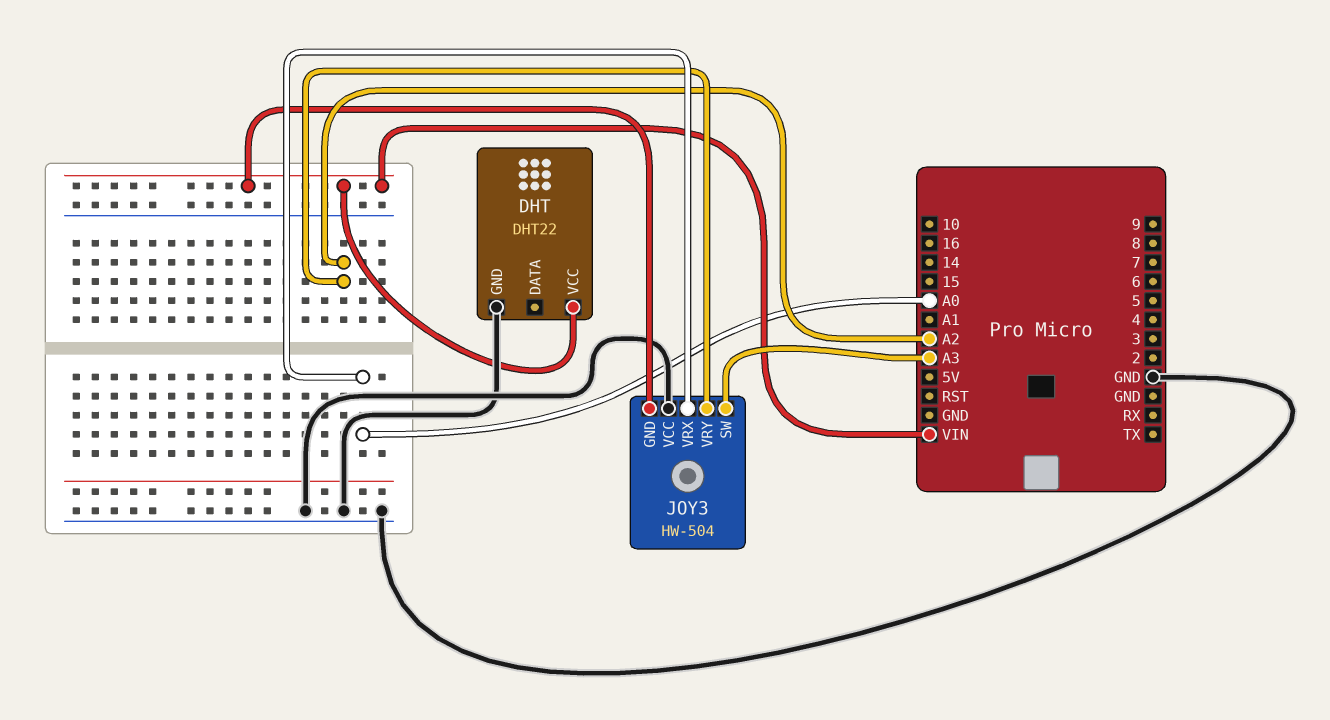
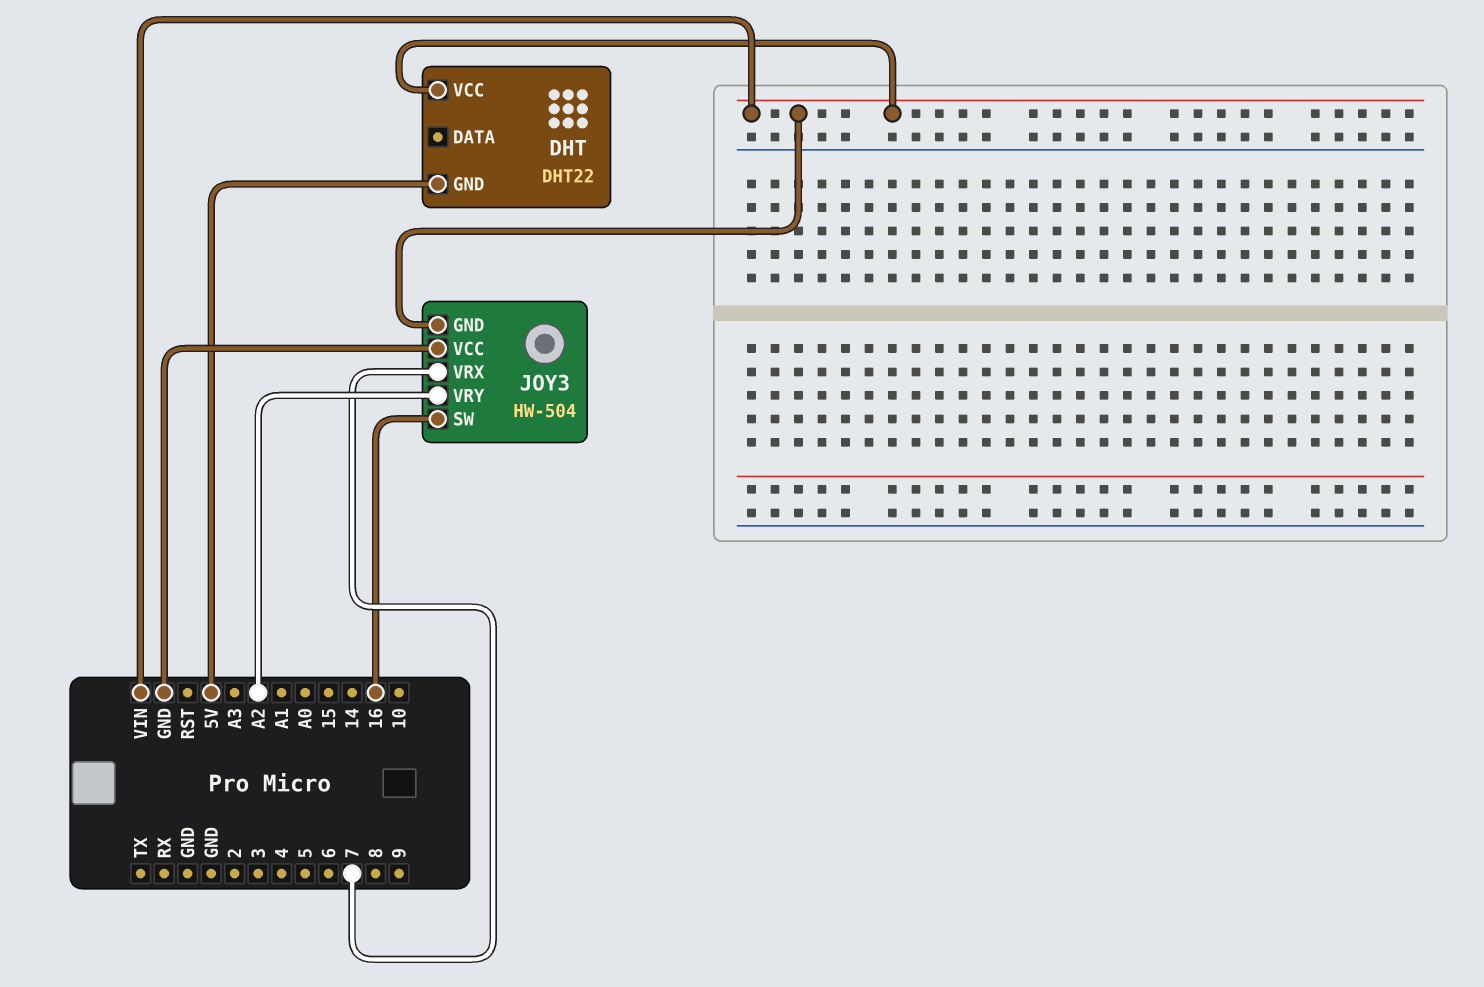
DHT pin GND: GND -> 5V
JOY3 pin SW: A3 -> 16
JOY3 pin VRX: A0 -> 7

